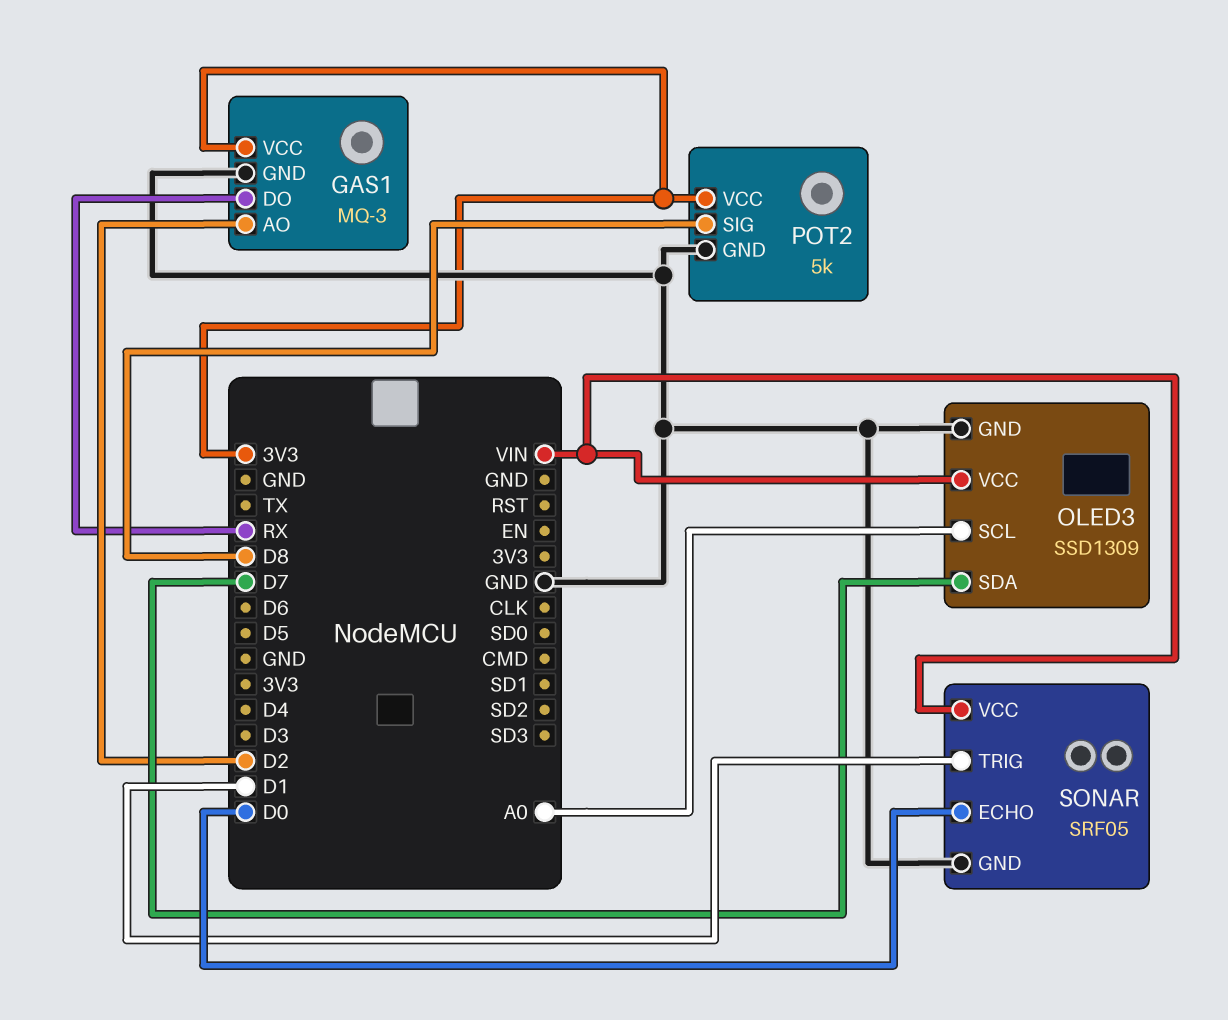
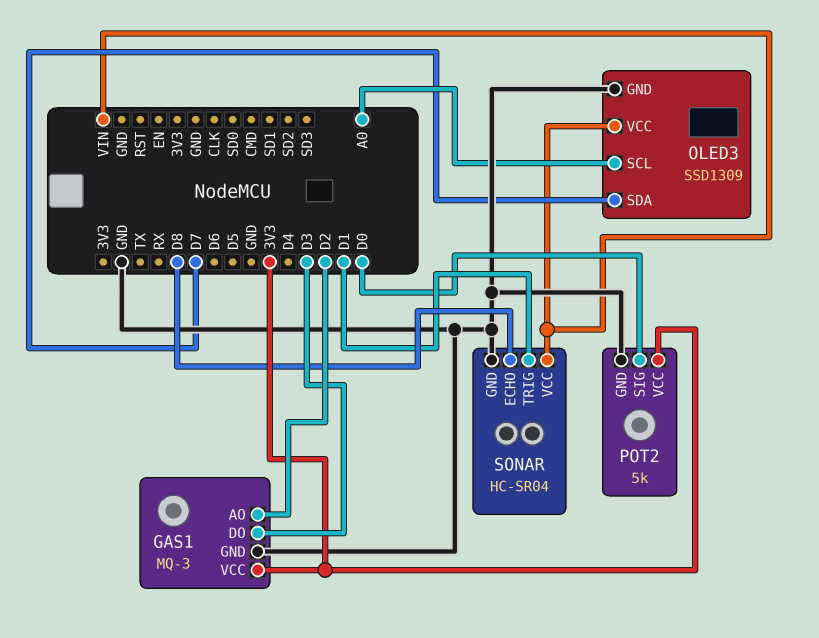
GAS1 pin DO: RX -> D3
POT2 pin SIG: D8 -> D0
SONAR: SRF05 -> HC-SR04
SONAR pin ECHO: D0 -> D8

